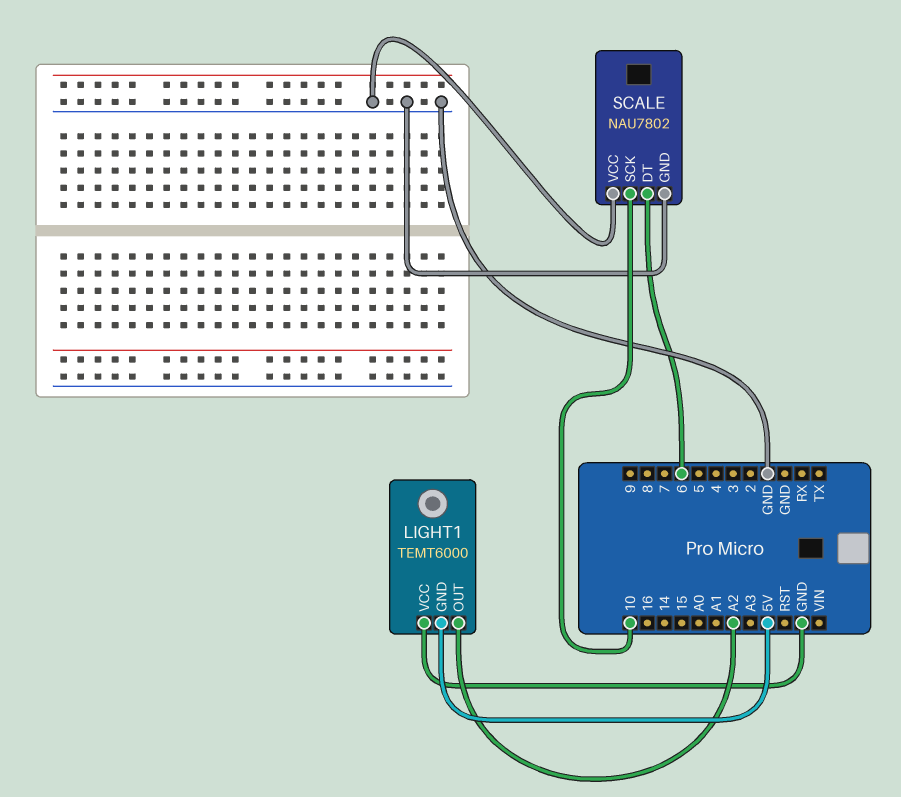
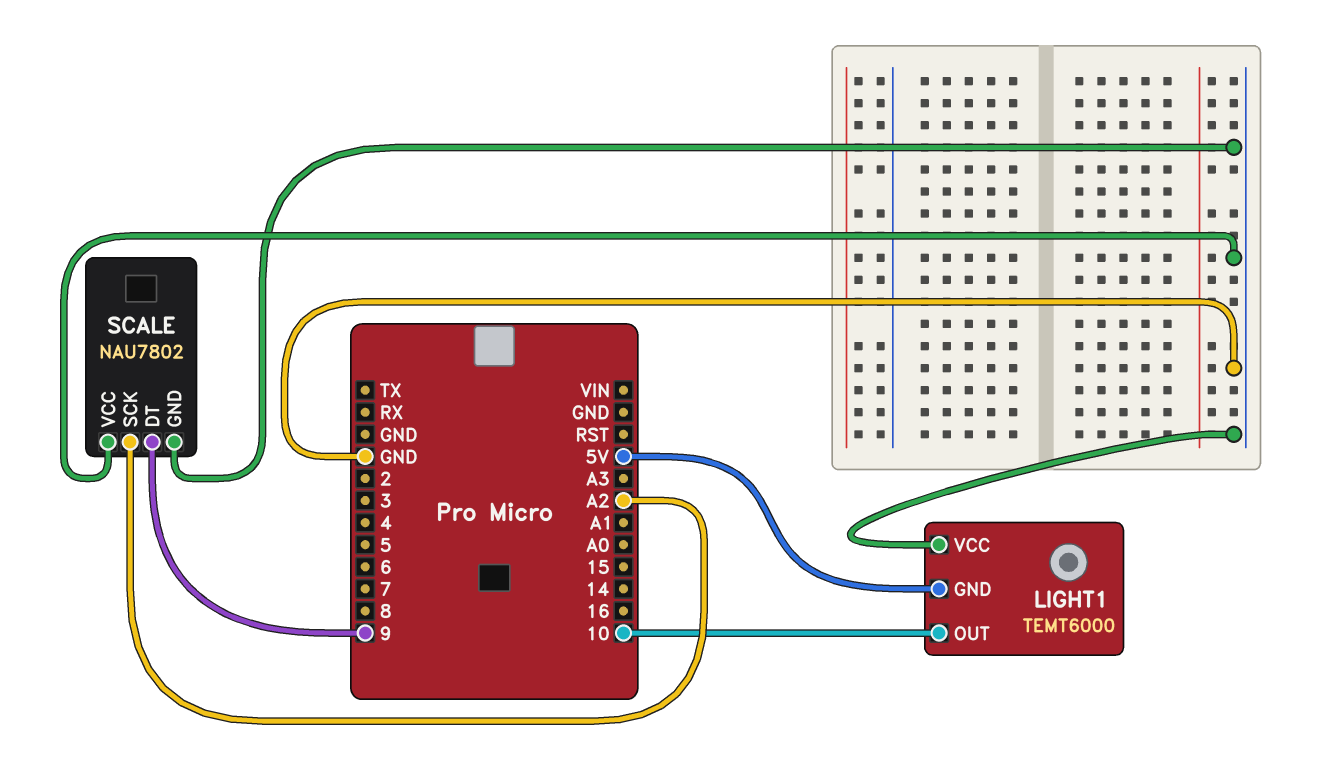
LIGHT1 pin OUT: A2 -> 10
SCALE pin DT: 6 -> 9
SCALE pin SCK: 10 -> A2

